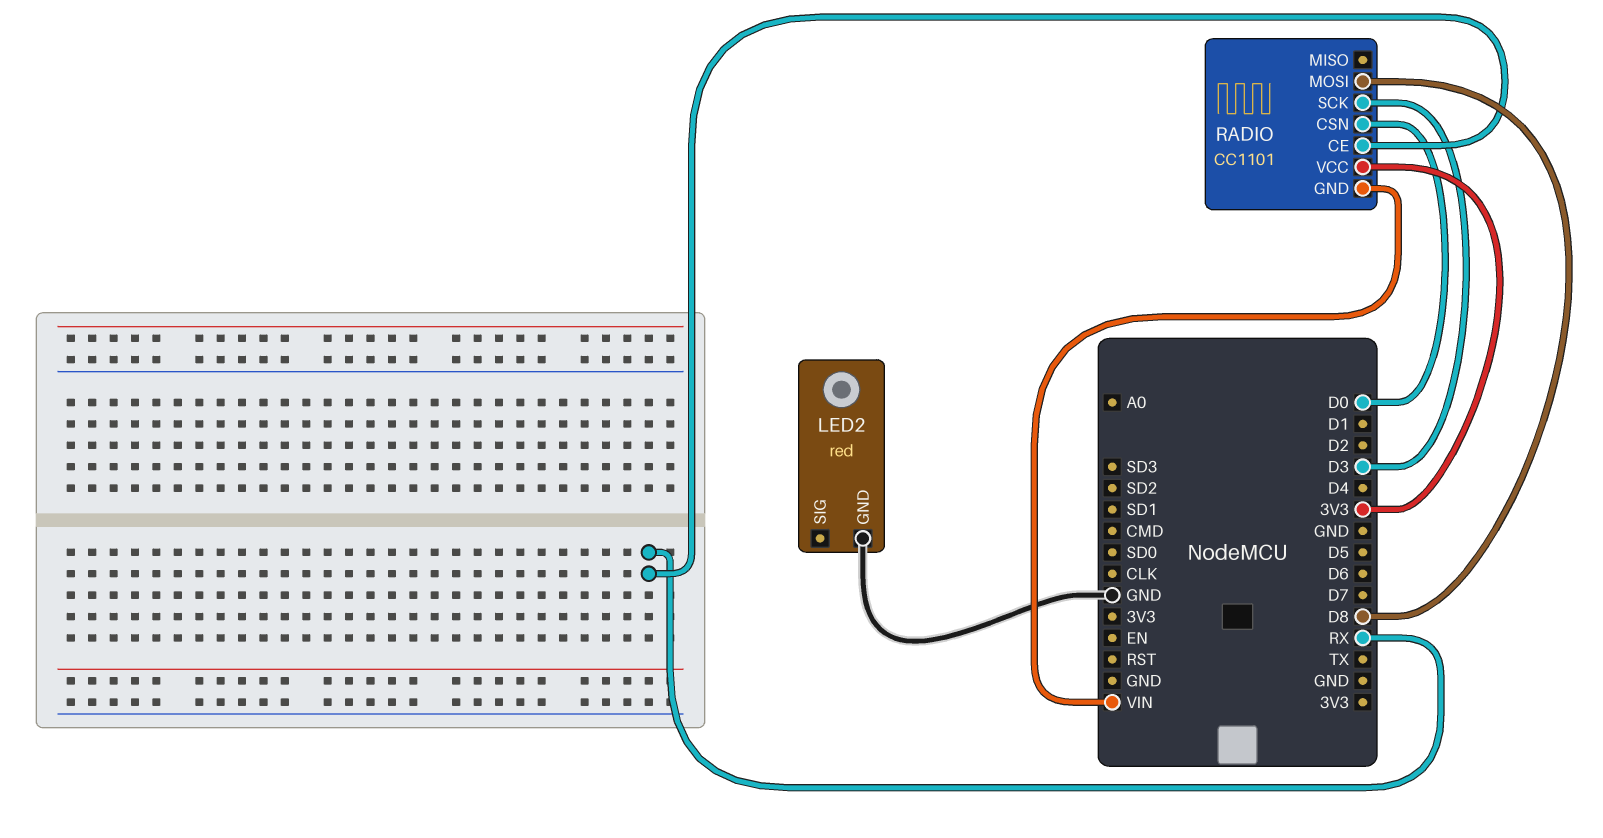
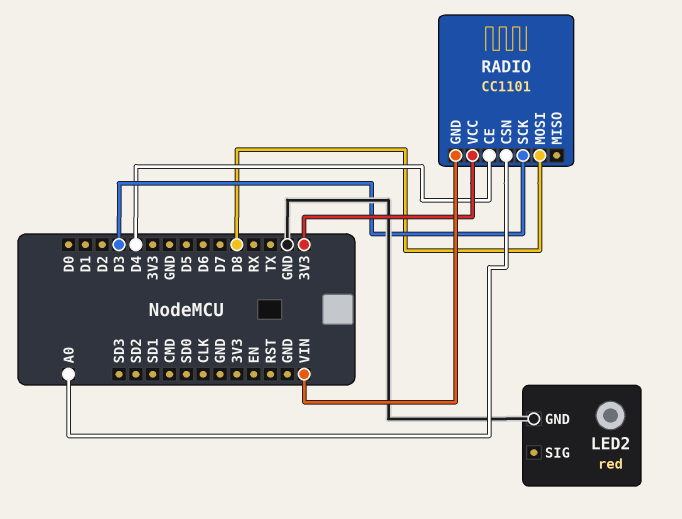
RADIO pin CE: RX -> D4
RADIO pin CSN: D0 -> A0

